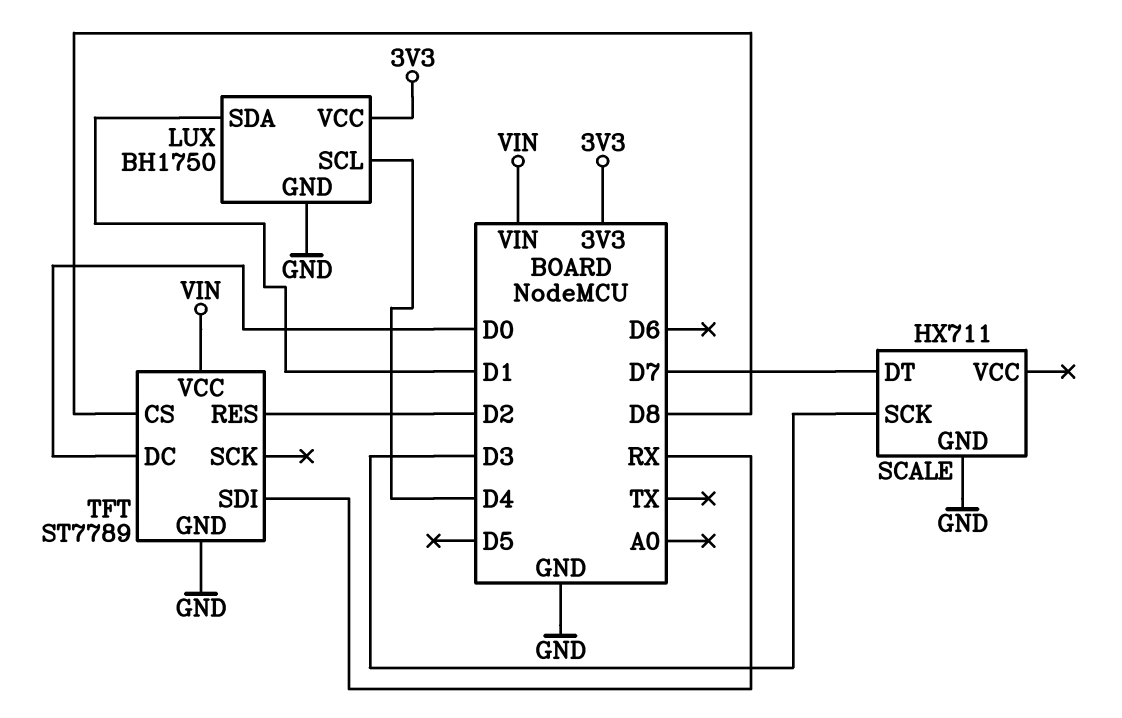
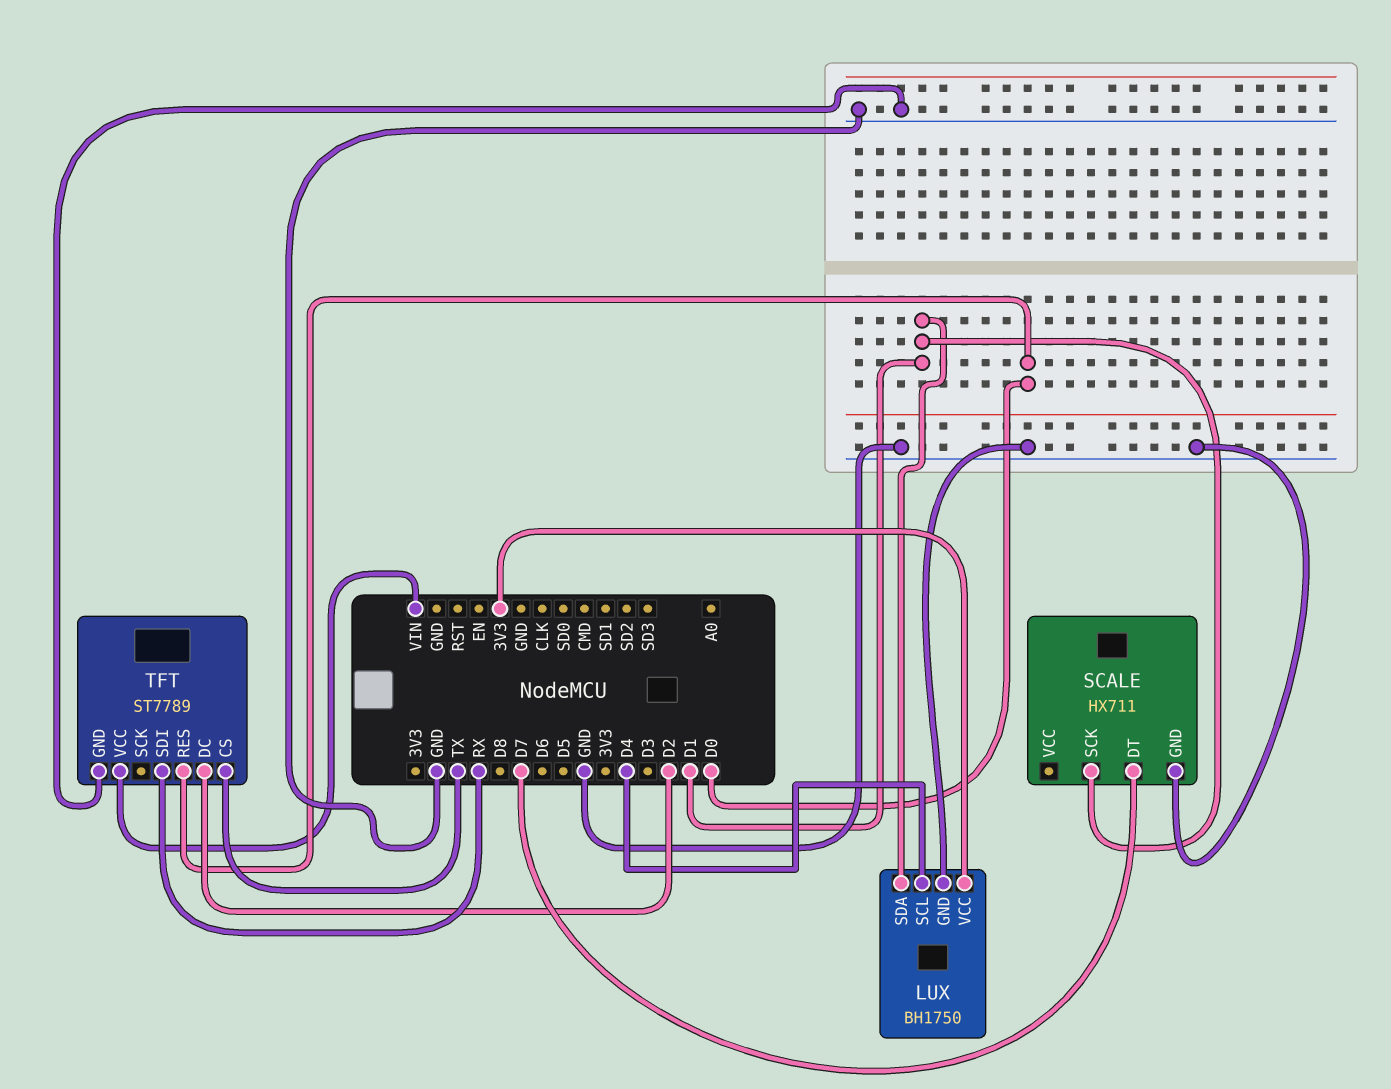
SCALE pin SCK: D3 -> D1
TFT pin CS: D8 -> TX
TFT pin DC: D0 -> D2
TFT pin RES: D2 -> D0

